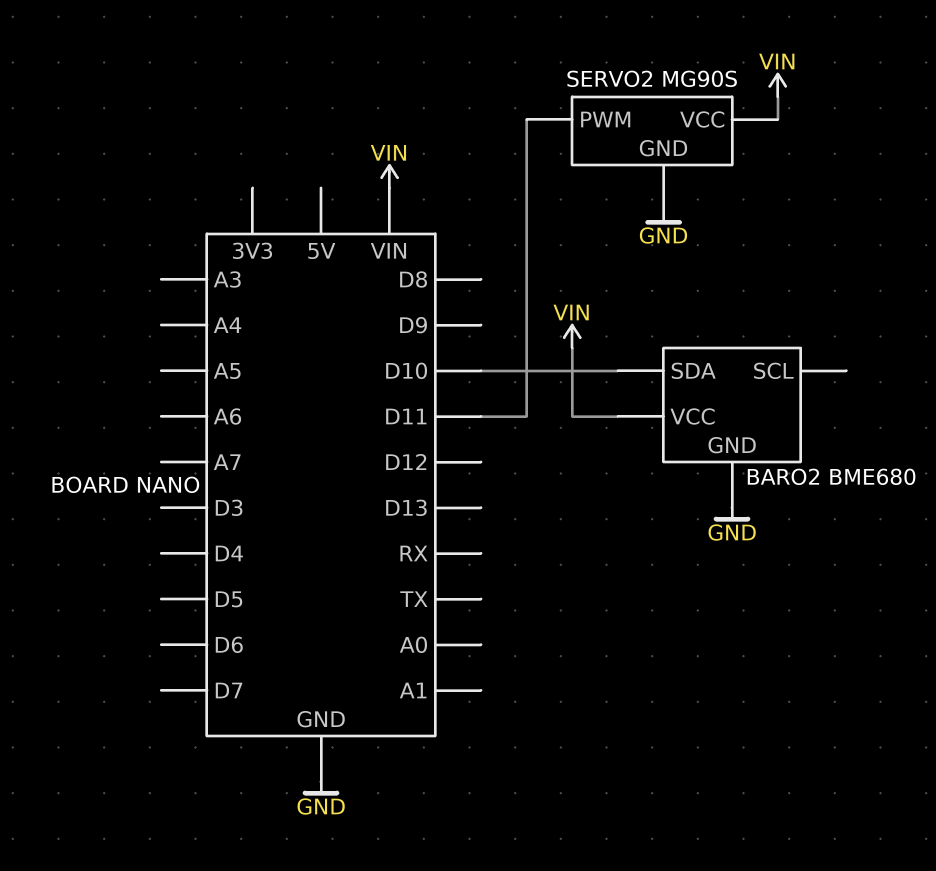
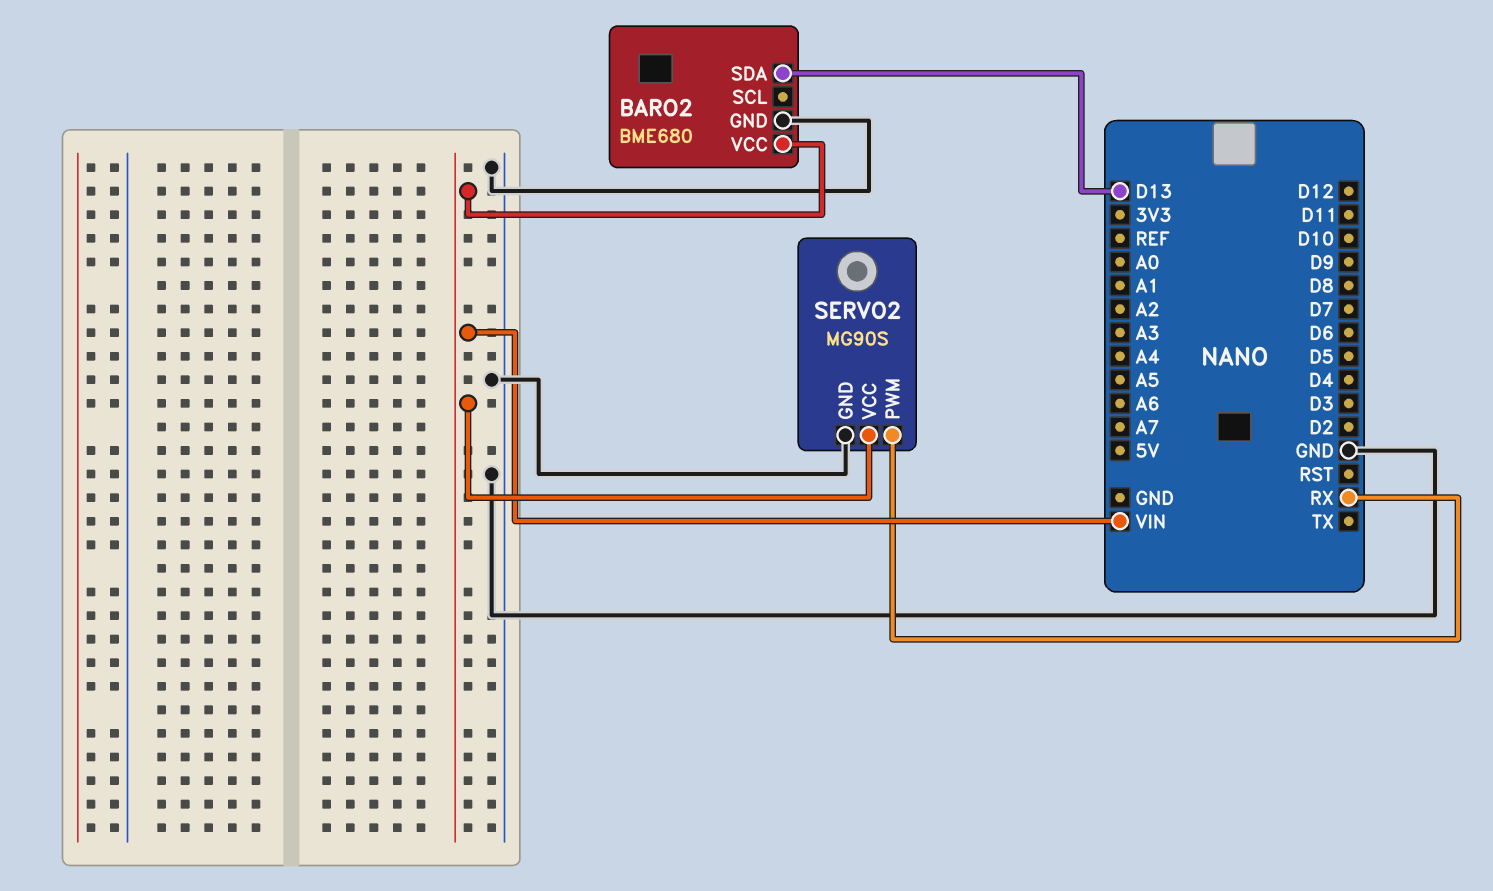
BARO2 pin SDA: D10 -> D13
SERVO2 pin PWM: D11 -> RX

